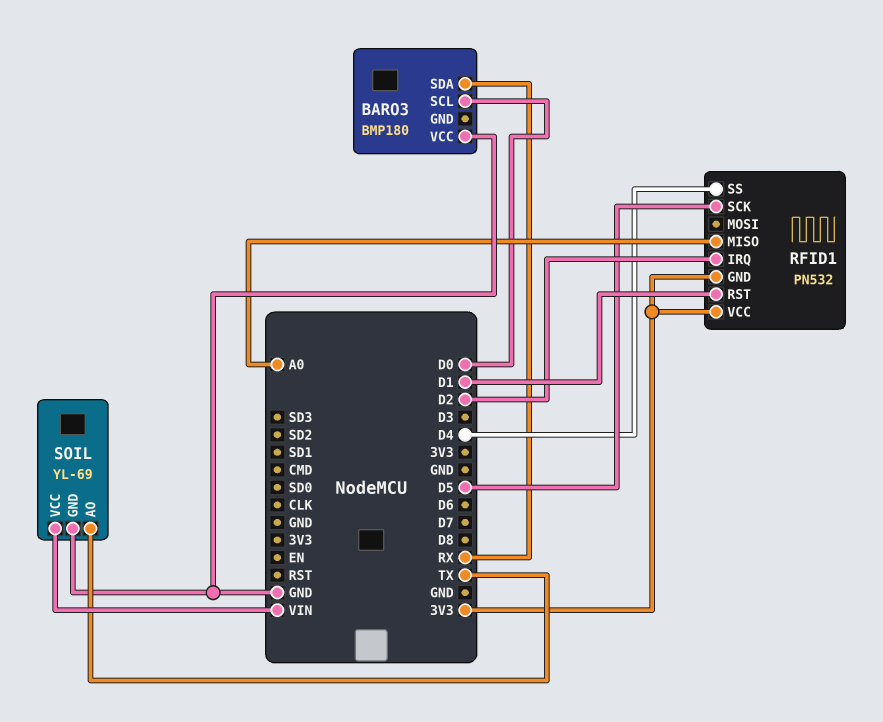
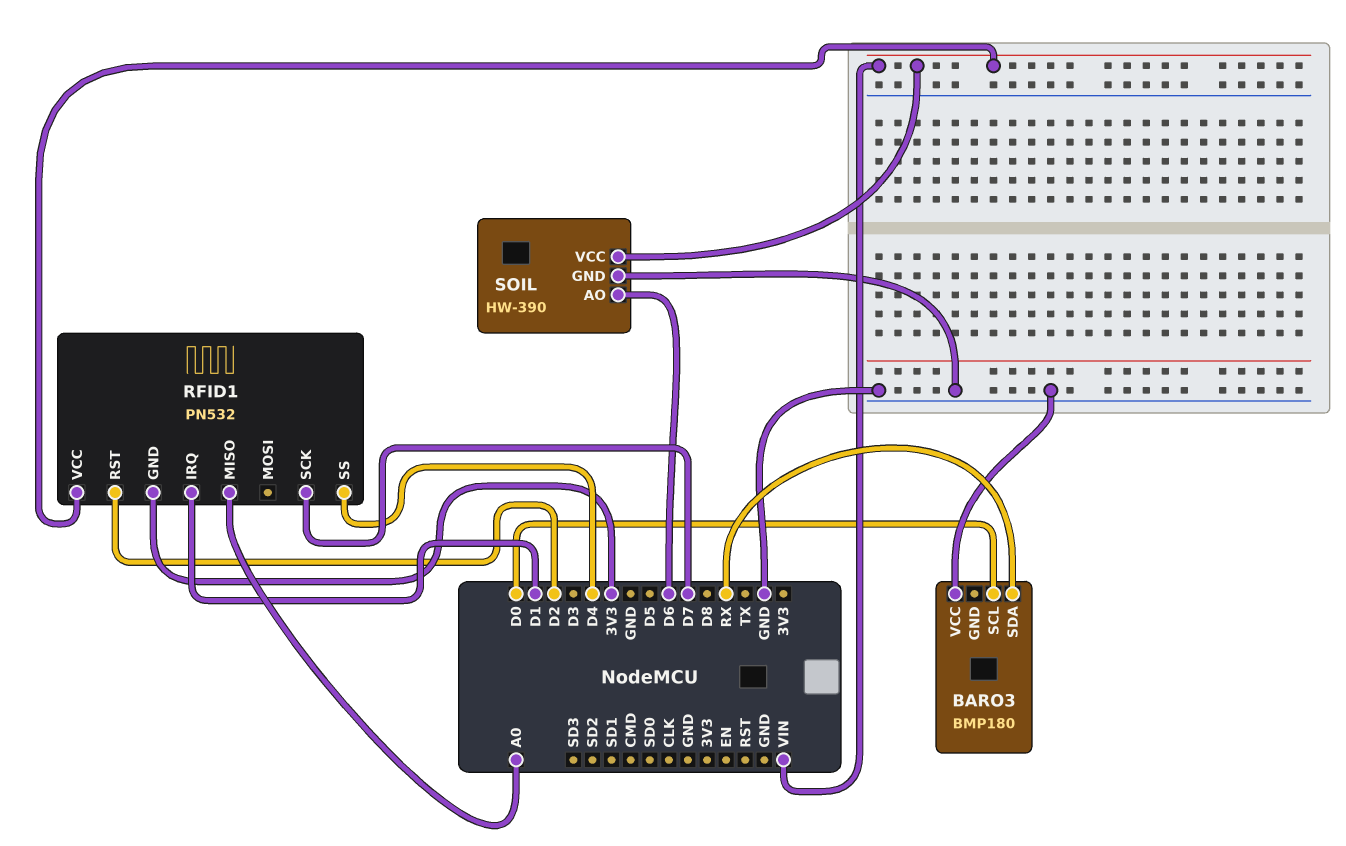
RFID1 pin IRQ: D2 -> D1
RFID1 pin RST: D1 -> D2
RFID1 pin SCK: D5 -> D7
RFID1 pin VCC: 3V3 -> VIN
SOIL: YL-69 -> HW-390
SOIL pin AO: TX -> D6

